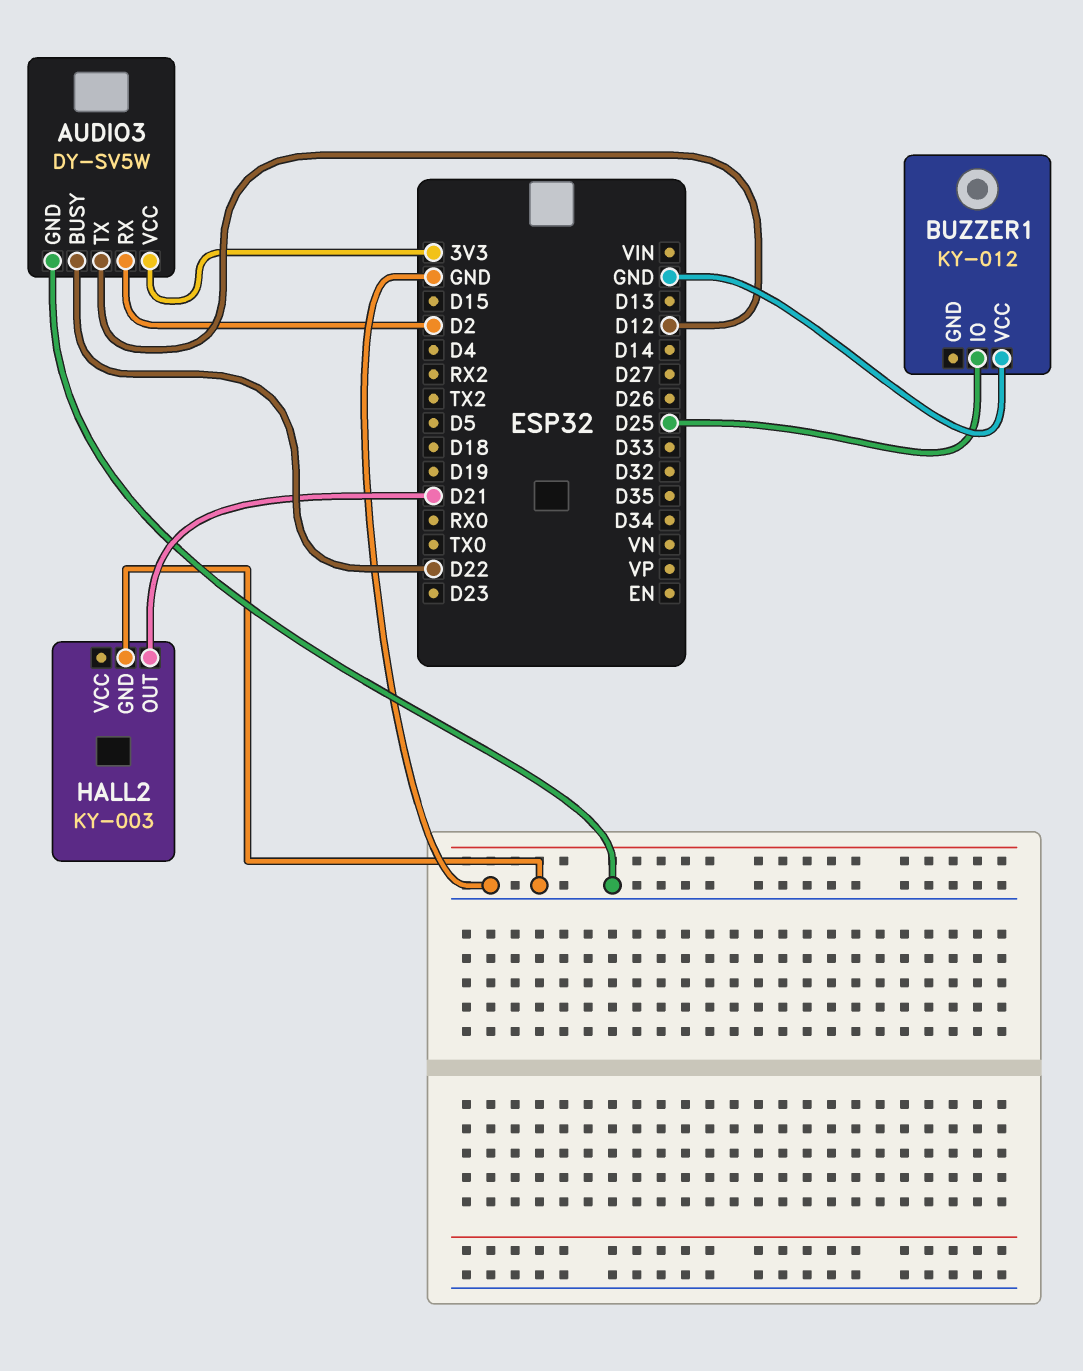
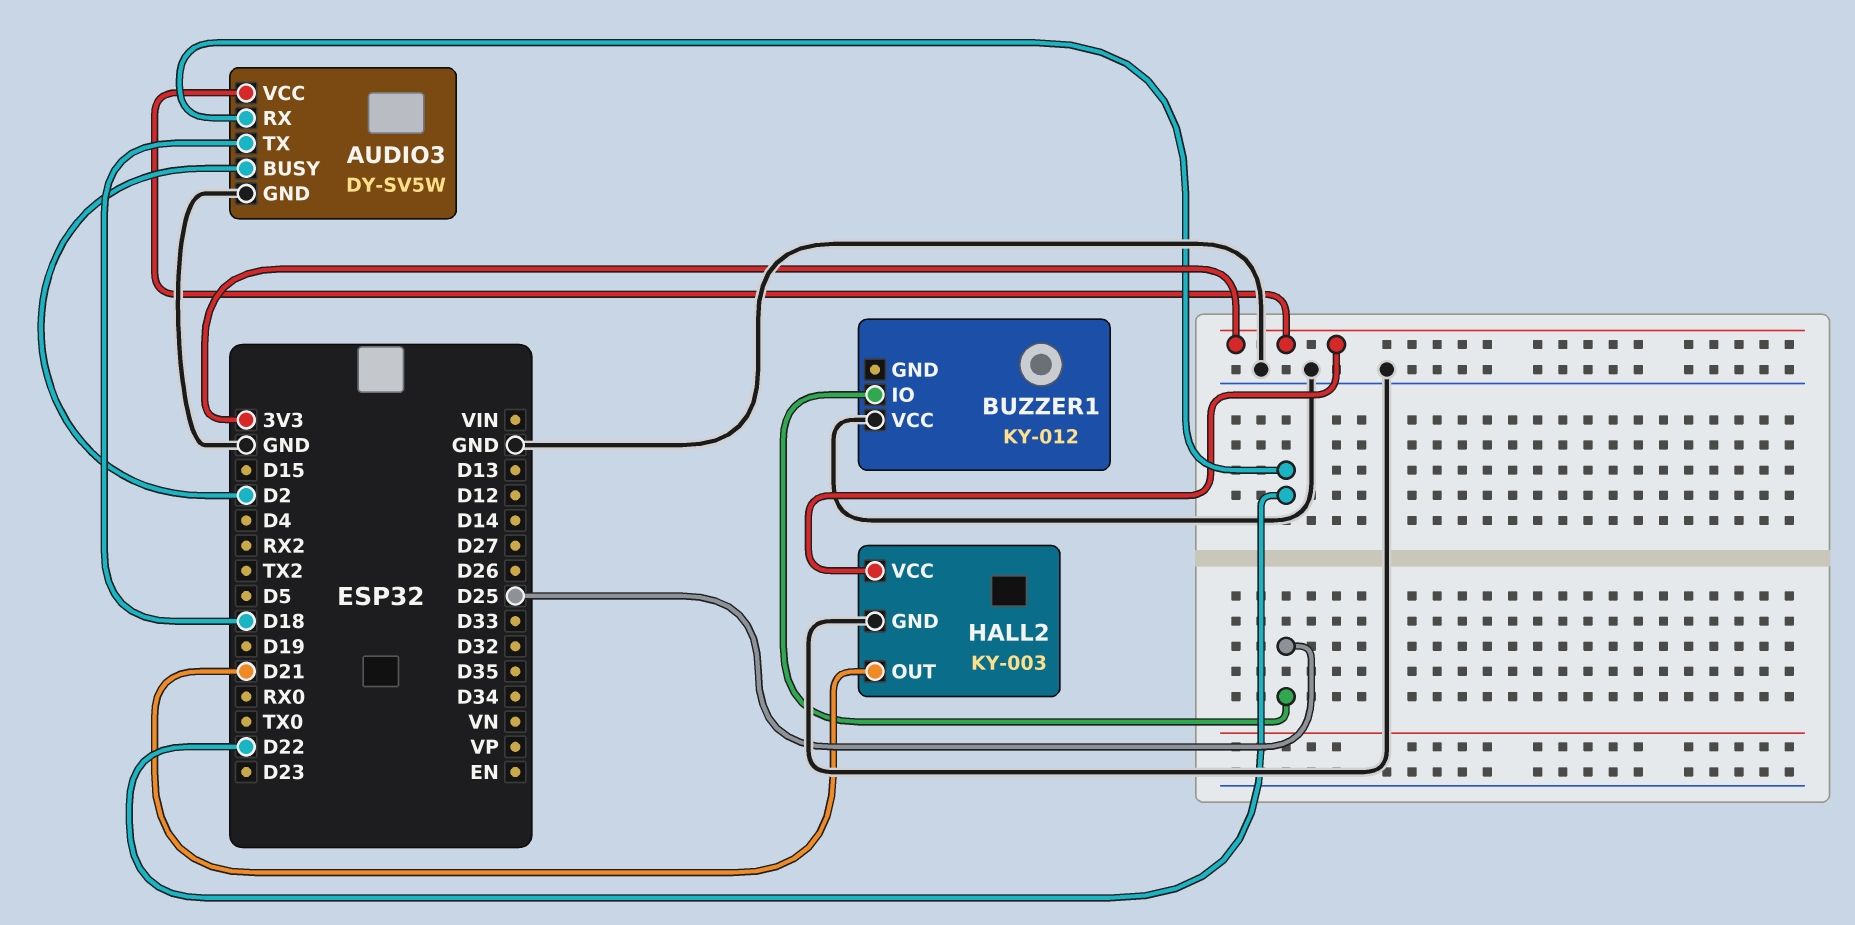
AUDIO3 pin BUSY: D22 -> D2
AUDIO3 pin RX: D2 -> D22
AUDIO3 pin TX: D12 -> D18
HALL2 pin VCC: none -> 3V3

